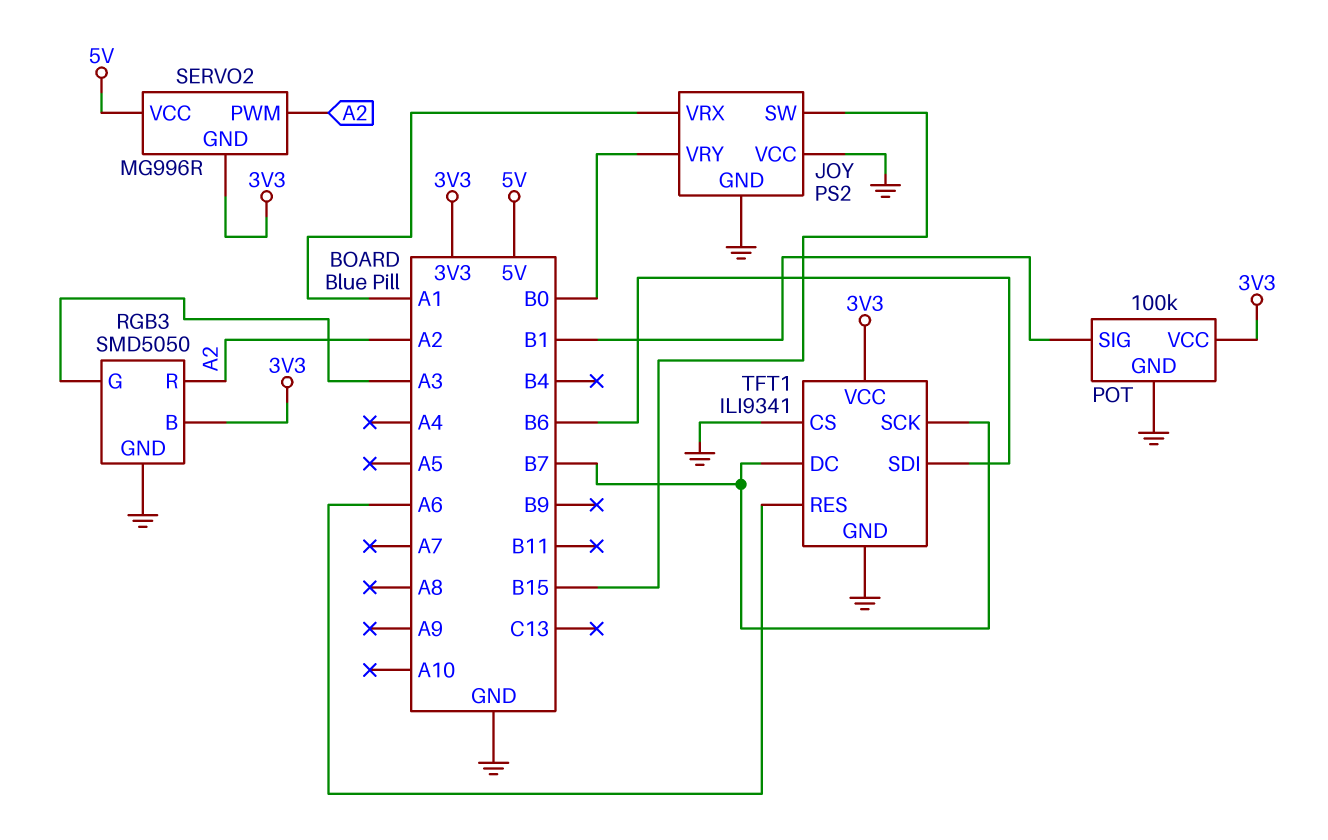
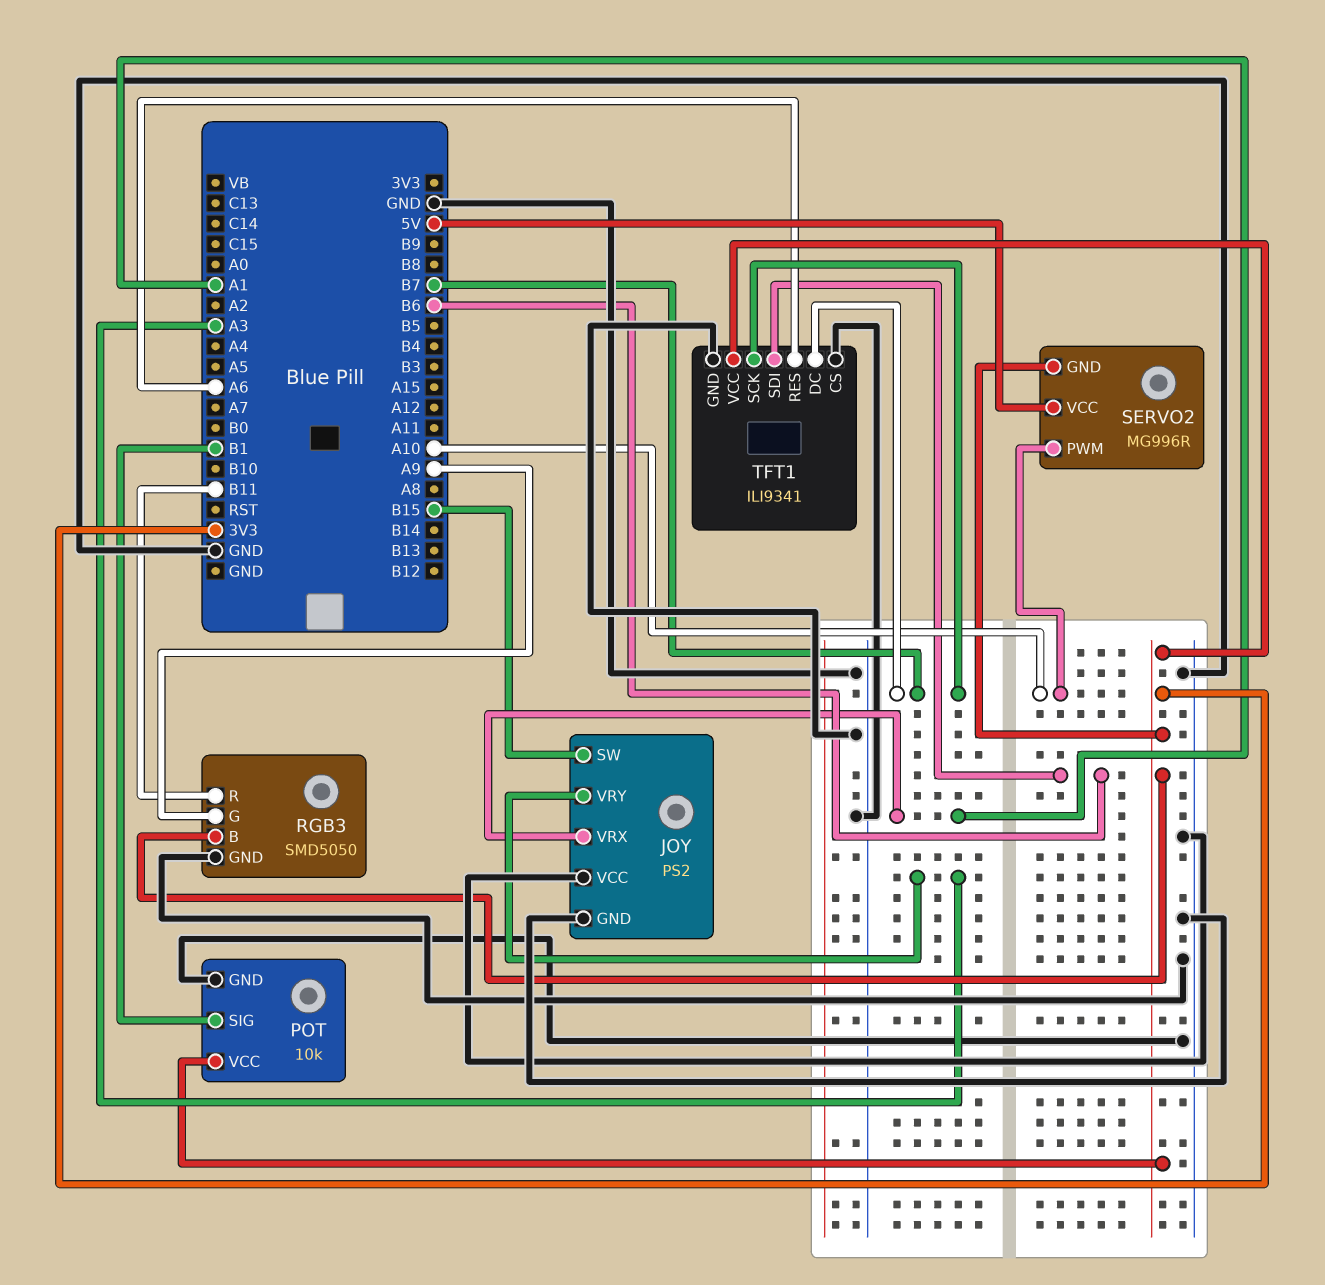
JOY pin VRY: B0 -> A3
POT: 100k -> 10k
RGB3 pin G: A3 -> A9
RGB3 pin R: A2 -> B11
SERVO2 pin PWM: A2 -> A10

